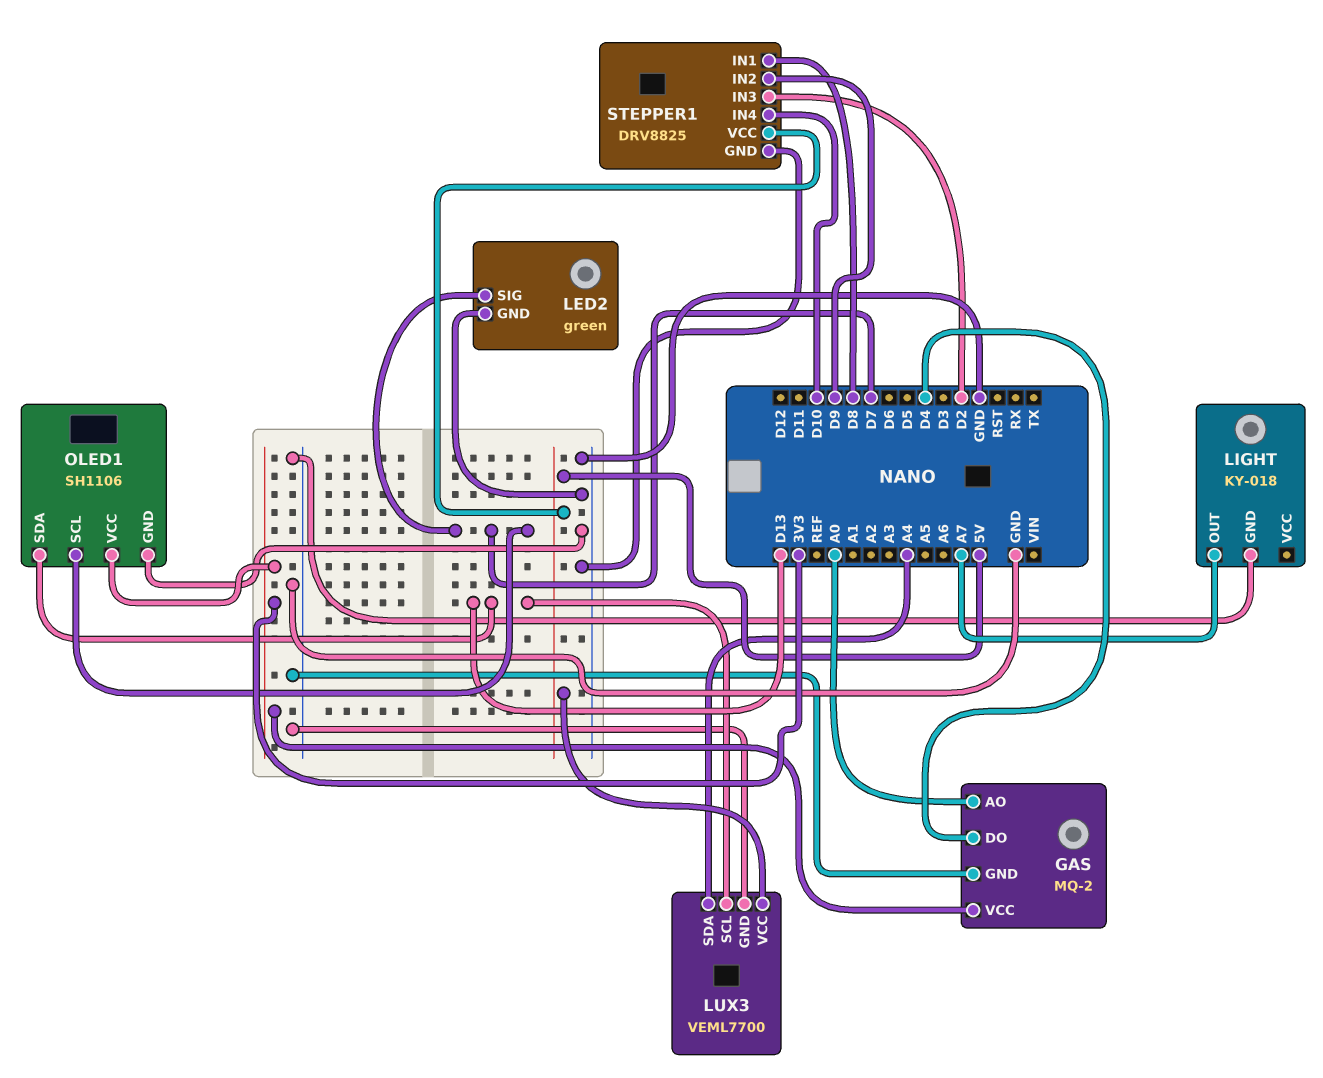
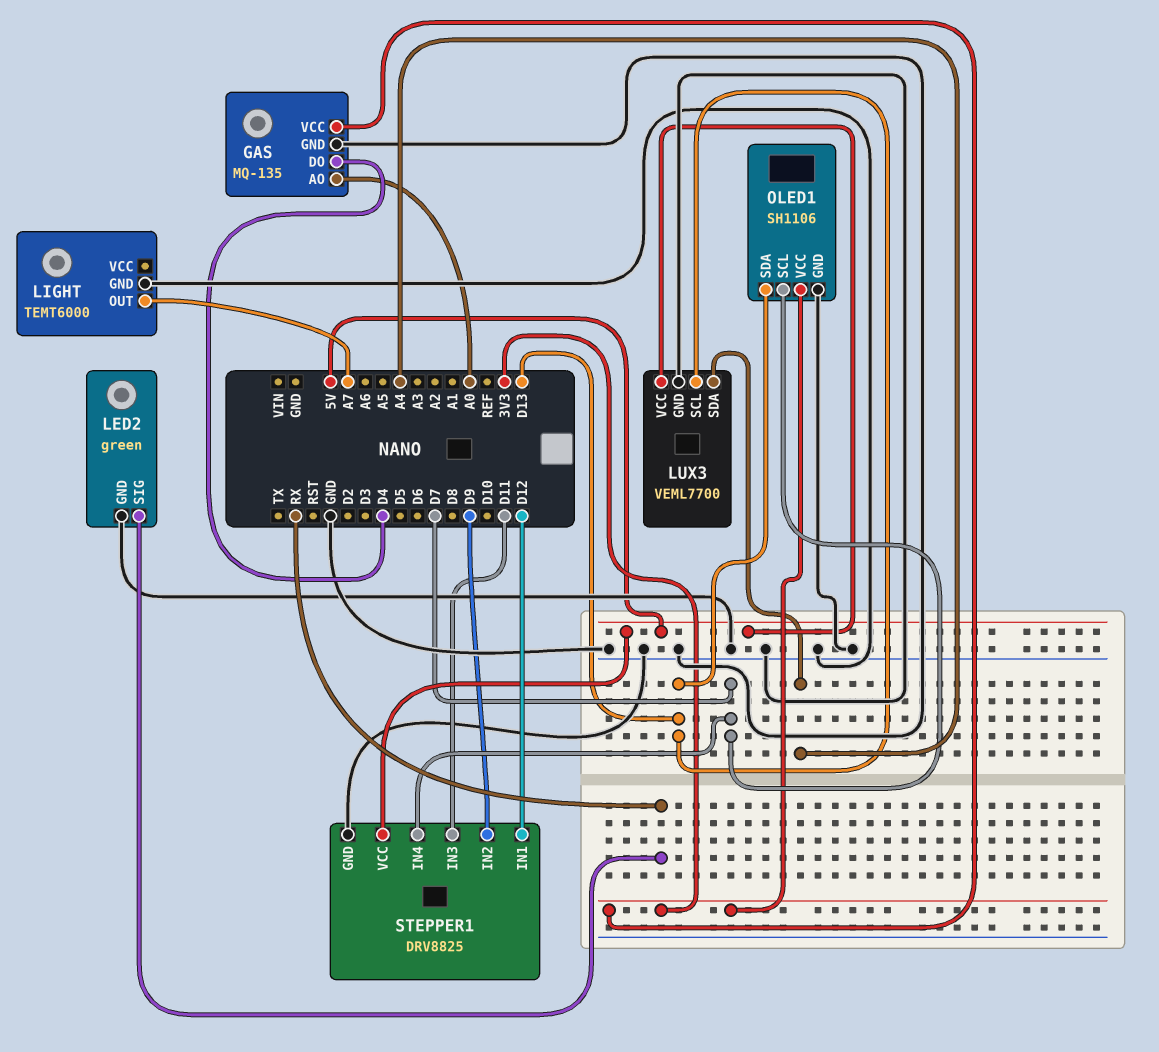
GAS: MQ-2 -> MQ-135
LED2 pin SIG: D7 -> RX
LIGHT: KY-018 -> TEMT6000
STEPPER1 pin IN1: D8 -> D12
STEPPER1 pin IN3: D2 -> D11
STEPPER1 pin IN4: D10 -> D7

